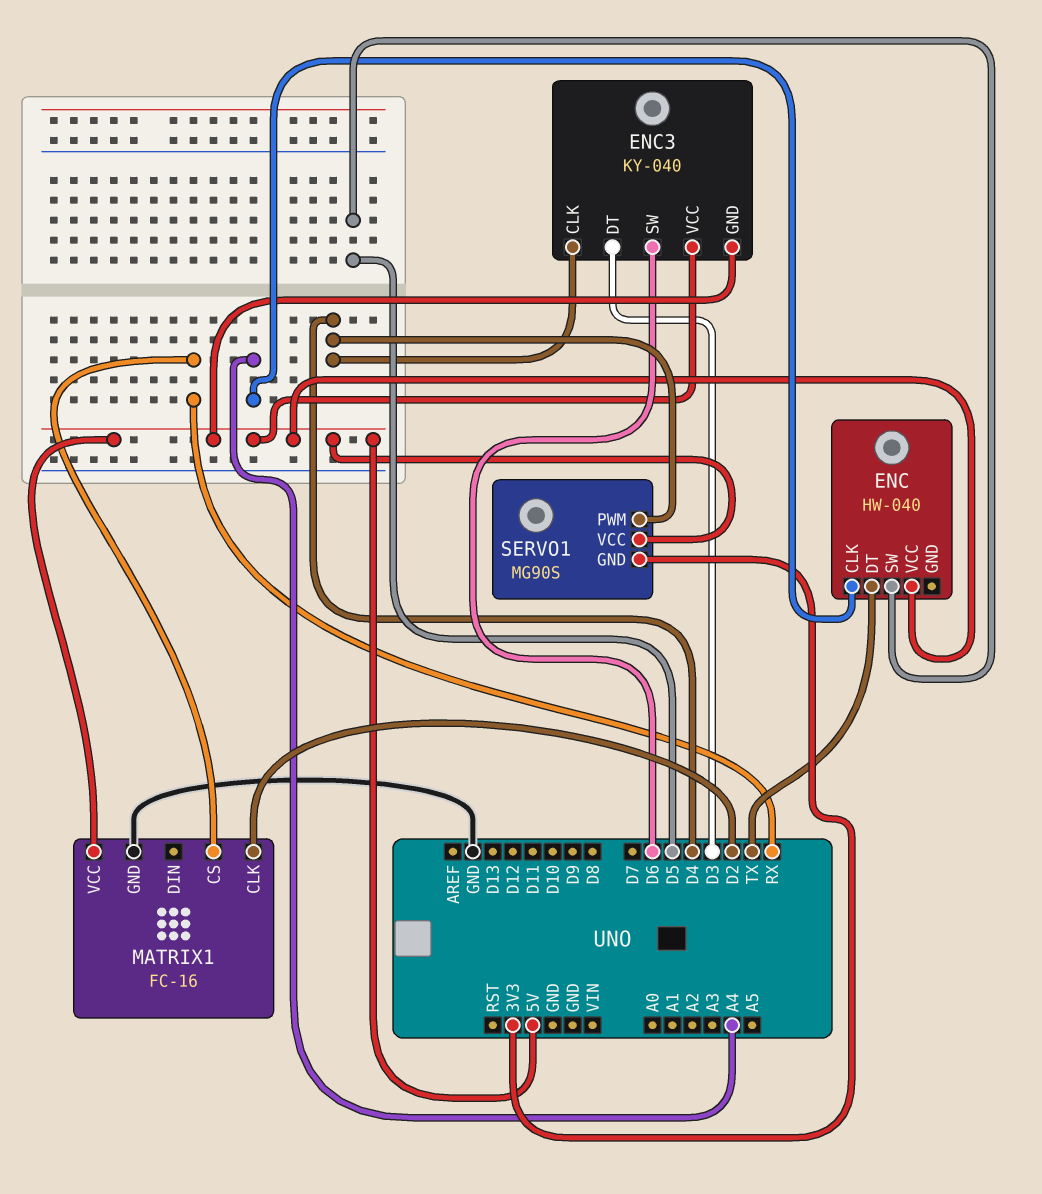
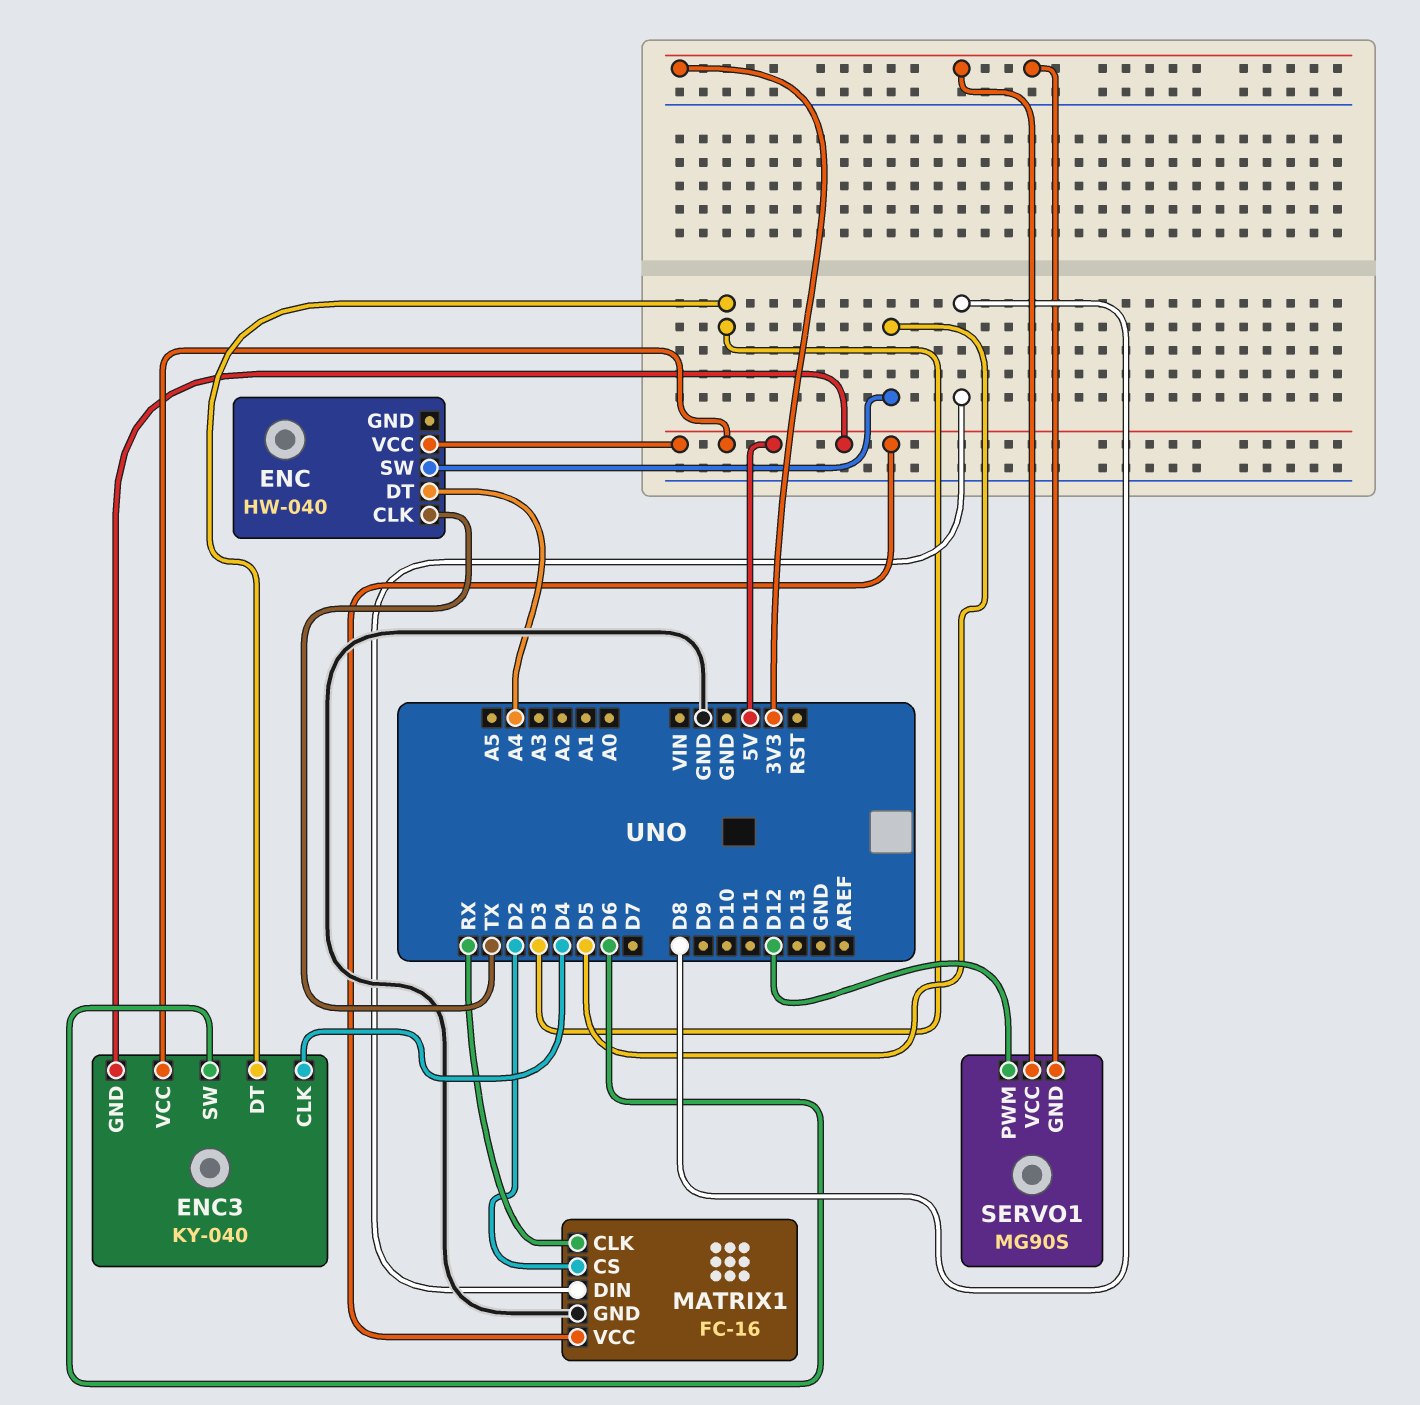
ENC pin CLK: A4 -> TX
ENC pin DT: TX -> A4
MATRIX1 pin CLK: D2 -> RX
MATRIX1 pin CS: RX -> D2
MATRIX1 pin DIN: none -> D8
SERVO1 pin PWM: D4 -> D12
SERVO1 pin VCC: 5V -> 3V3

